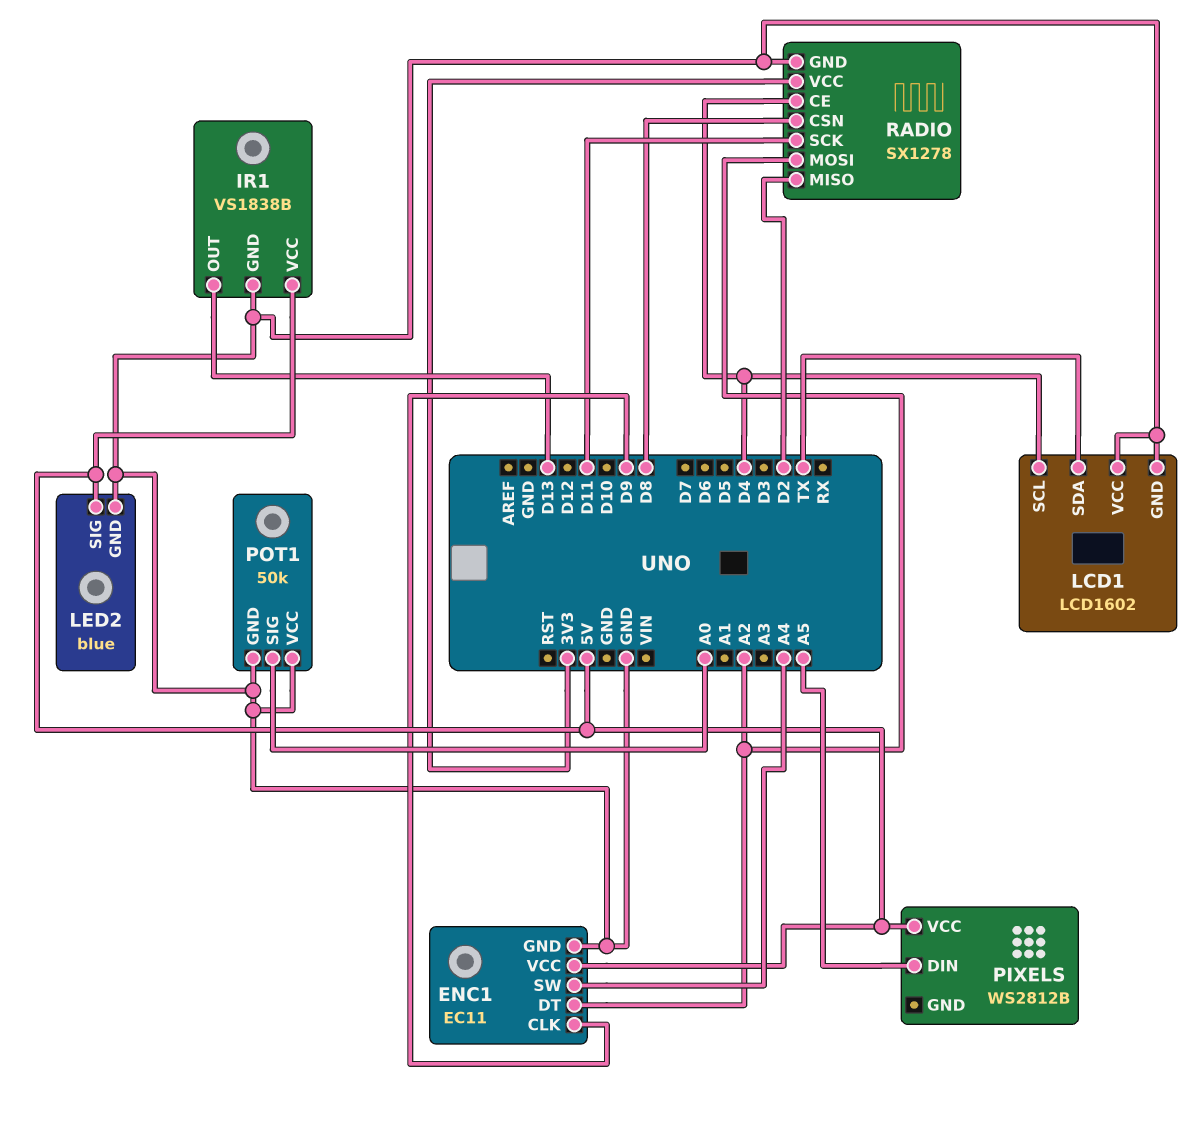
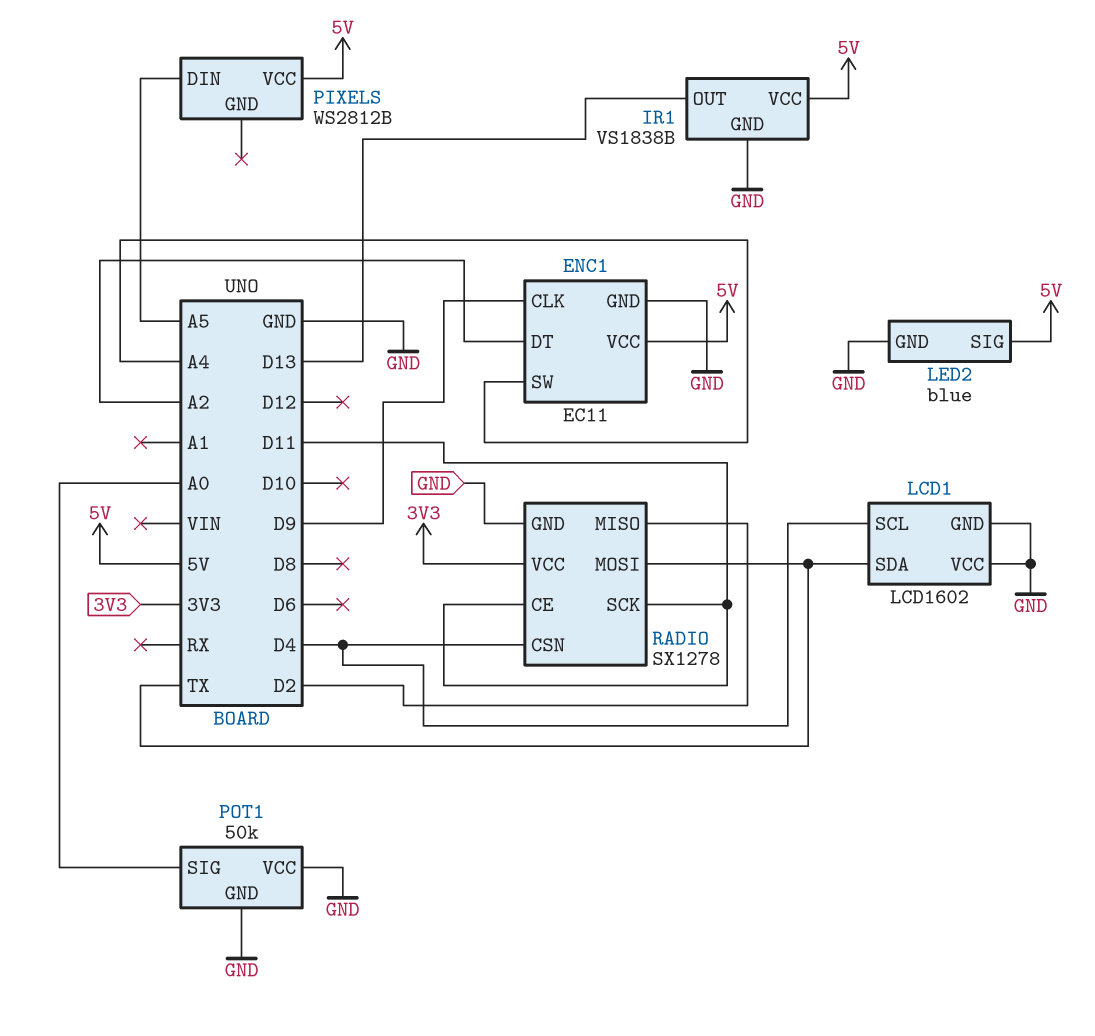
RADIO pin CE: D4 -> D11
RADIO pin CSN: D8 -> D4
RADIO pin MOSI: A2 -> TX

